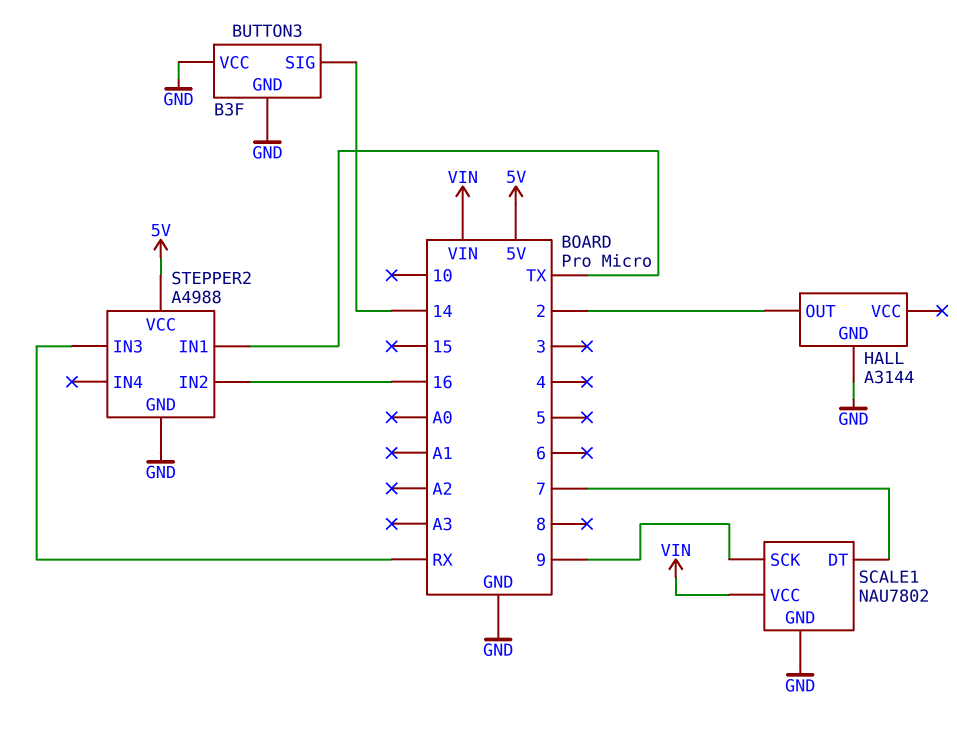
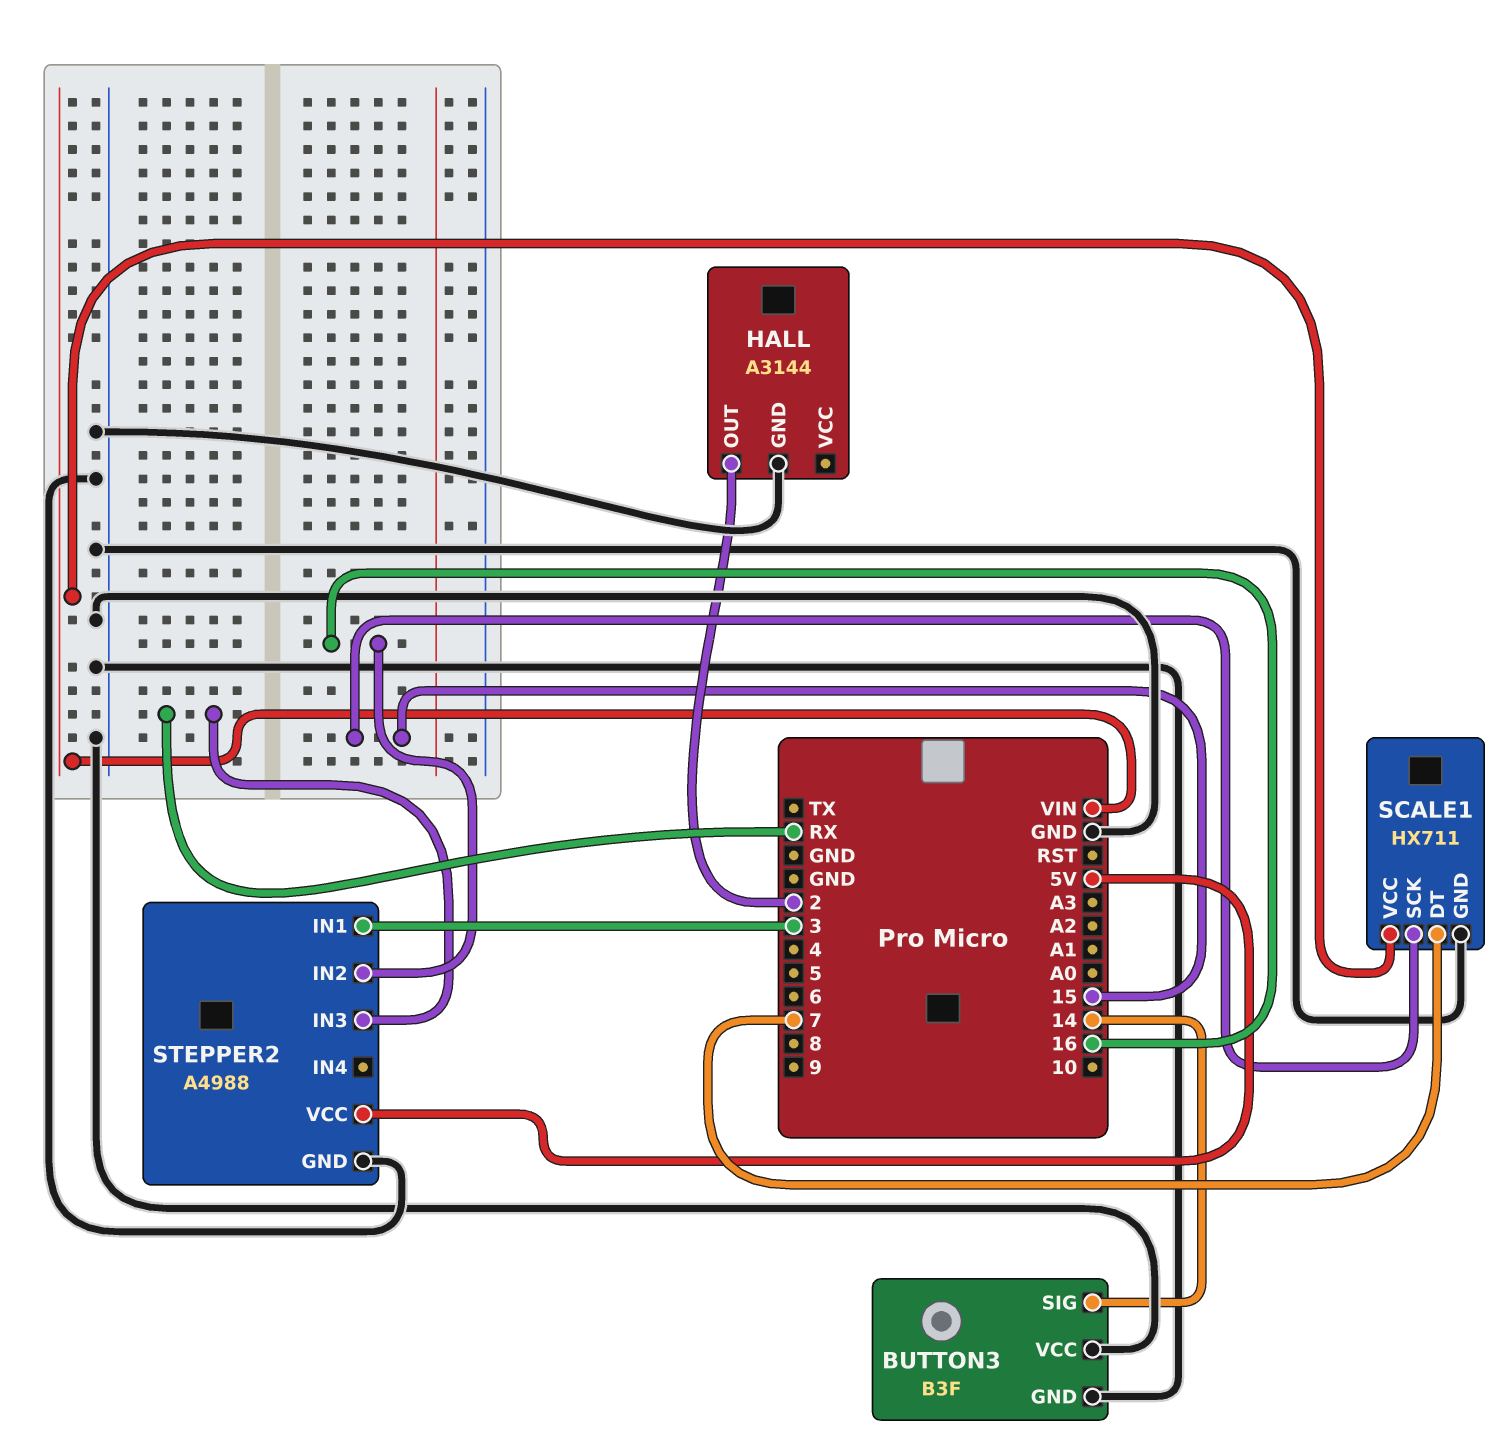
SCALE1: NAU7802 -> HX711
SCALE1 pin SCK: 9 -> 15
STEPPER2 pin IN1: TX -> 3

